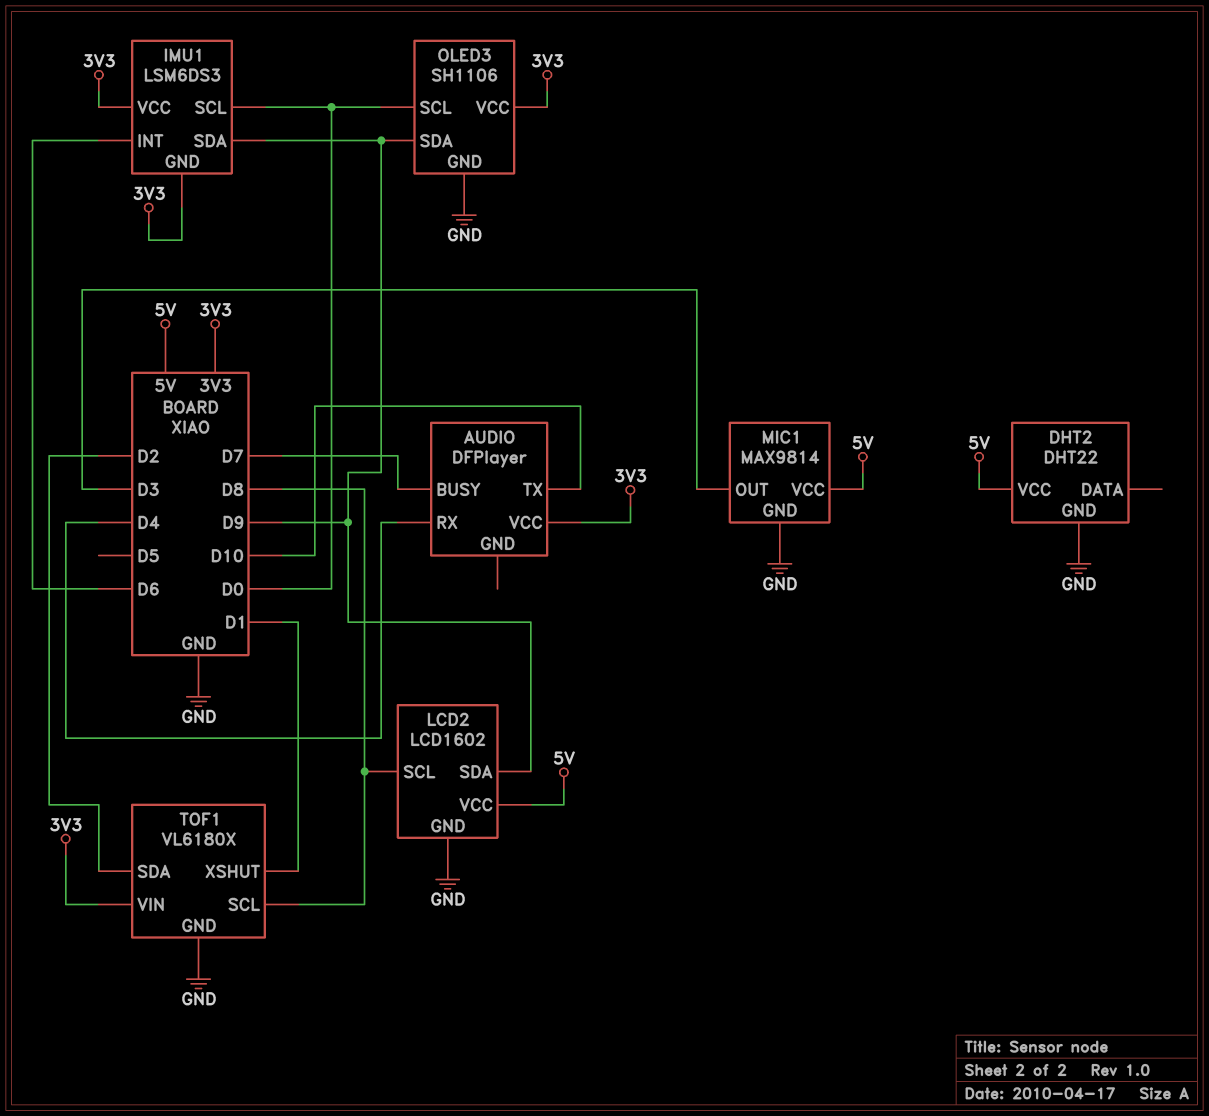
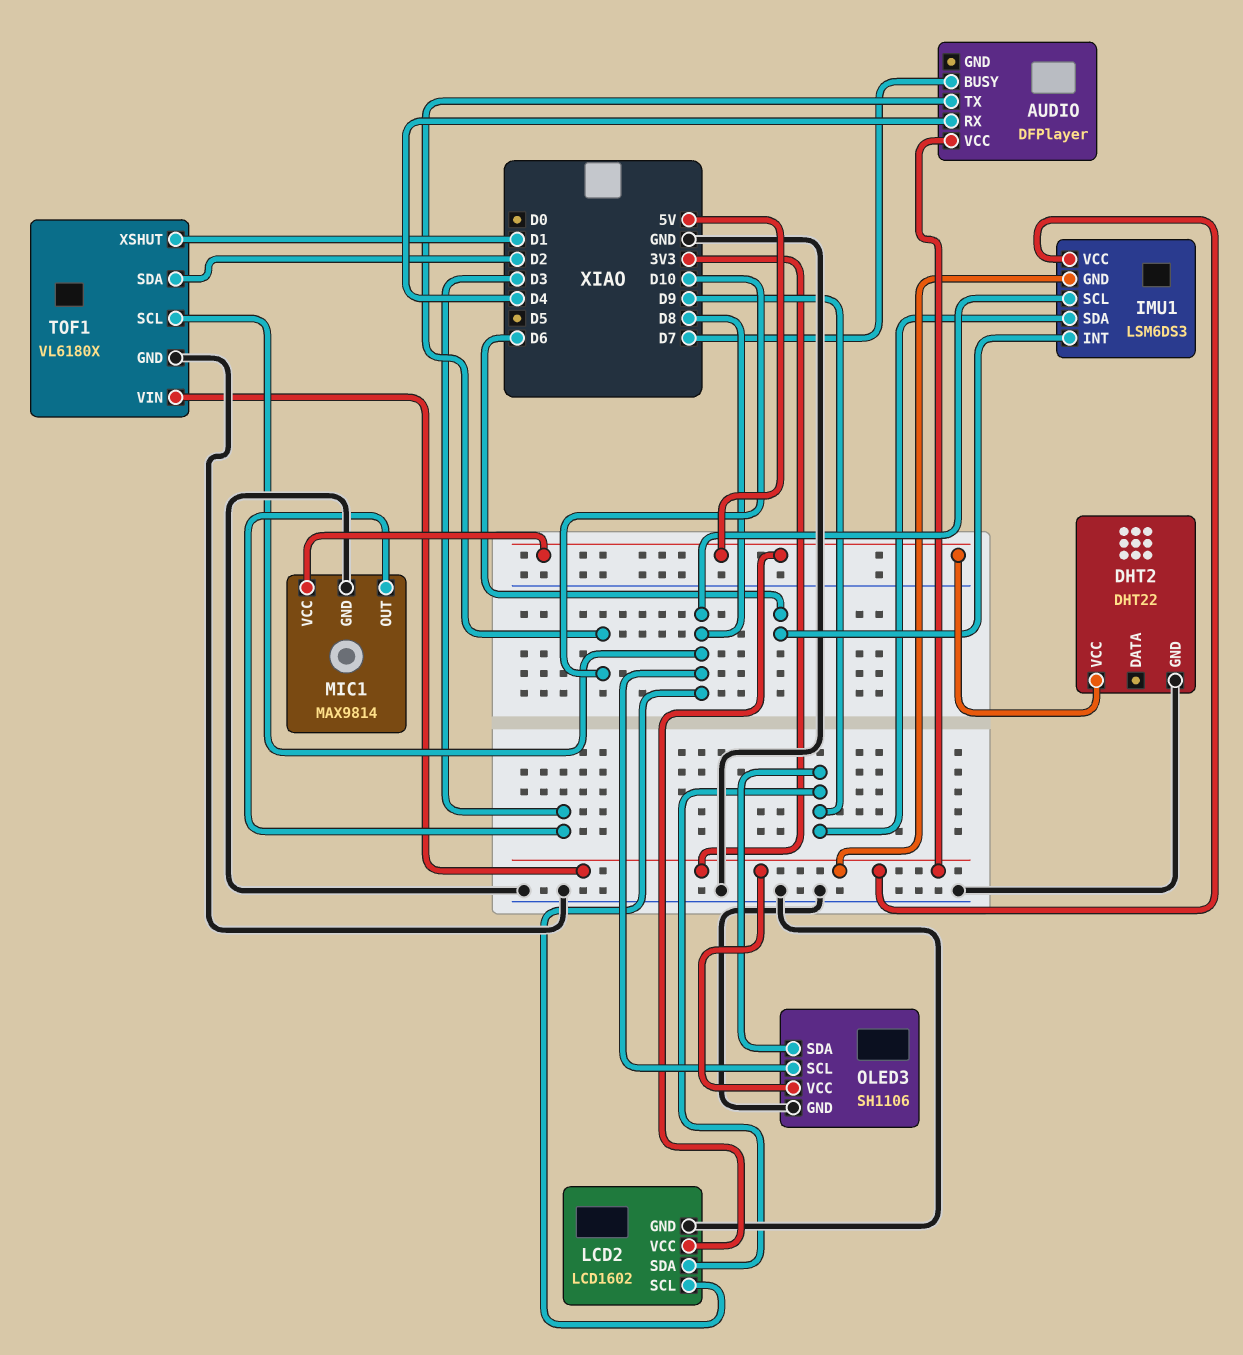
IMU1 pin SCL: D0 -> D8
OLED3 pin SCL: D0 -> D8

